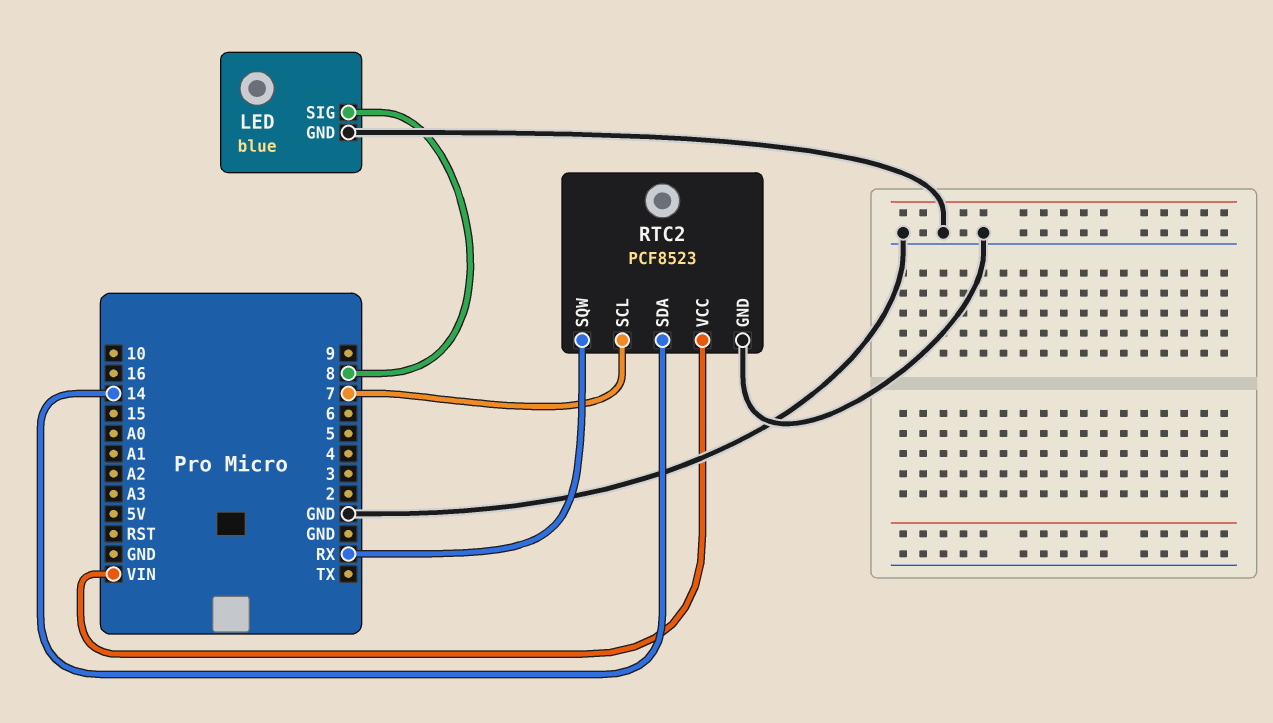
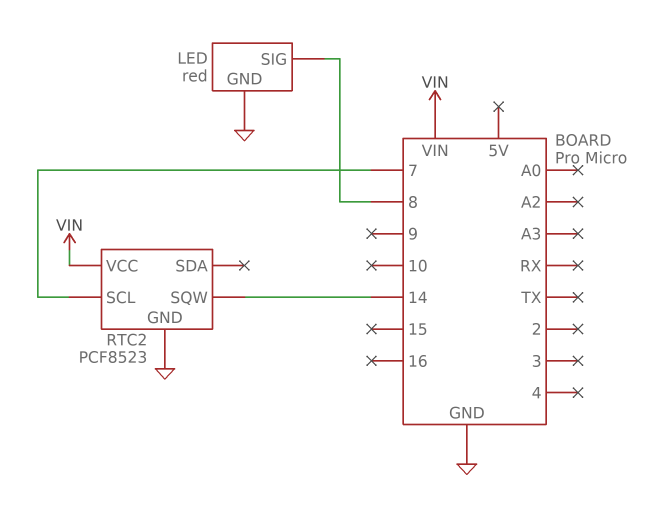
LED: blue -> red
RTC2 pin SDA: 14 -> none
RTC2 pin SQW: RX -> 14

